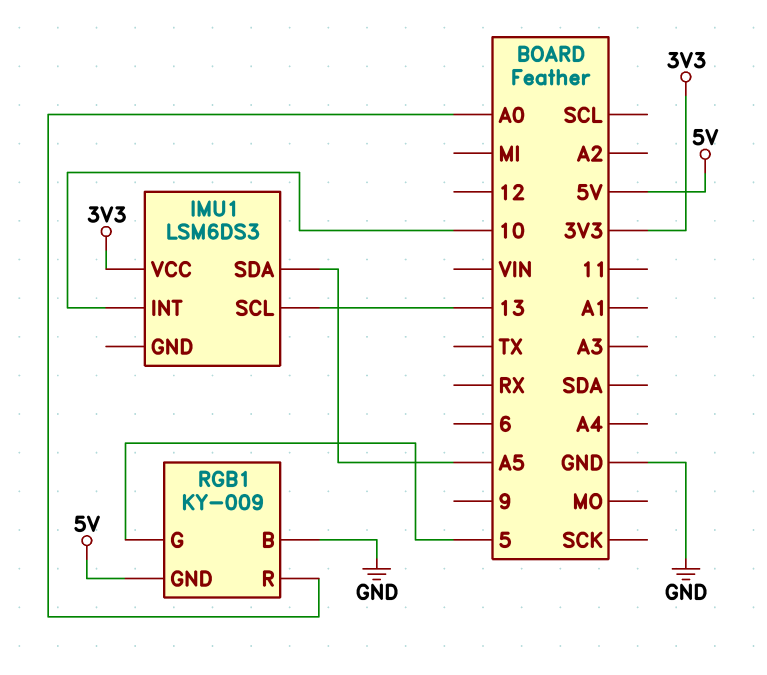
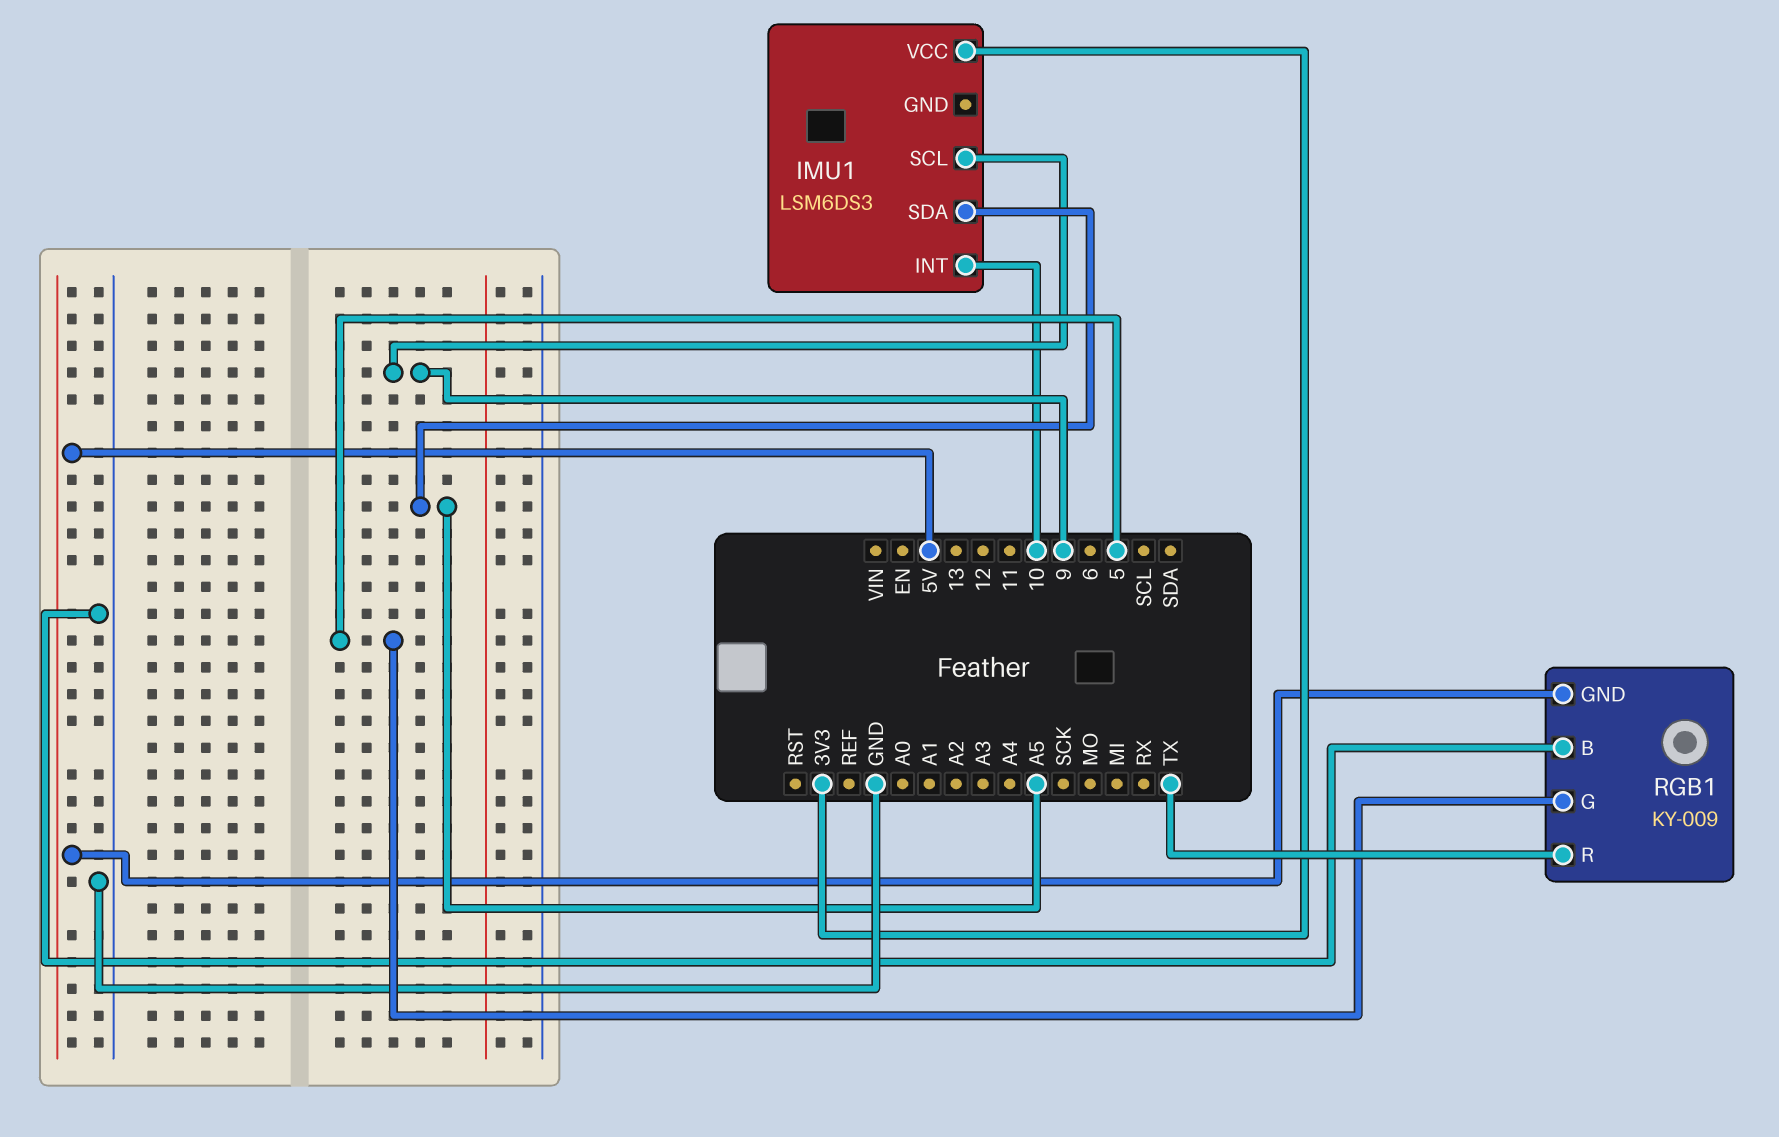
IMU1 pin SCL: 13 -> 9
RGB1 pin R: A0 -> TX

